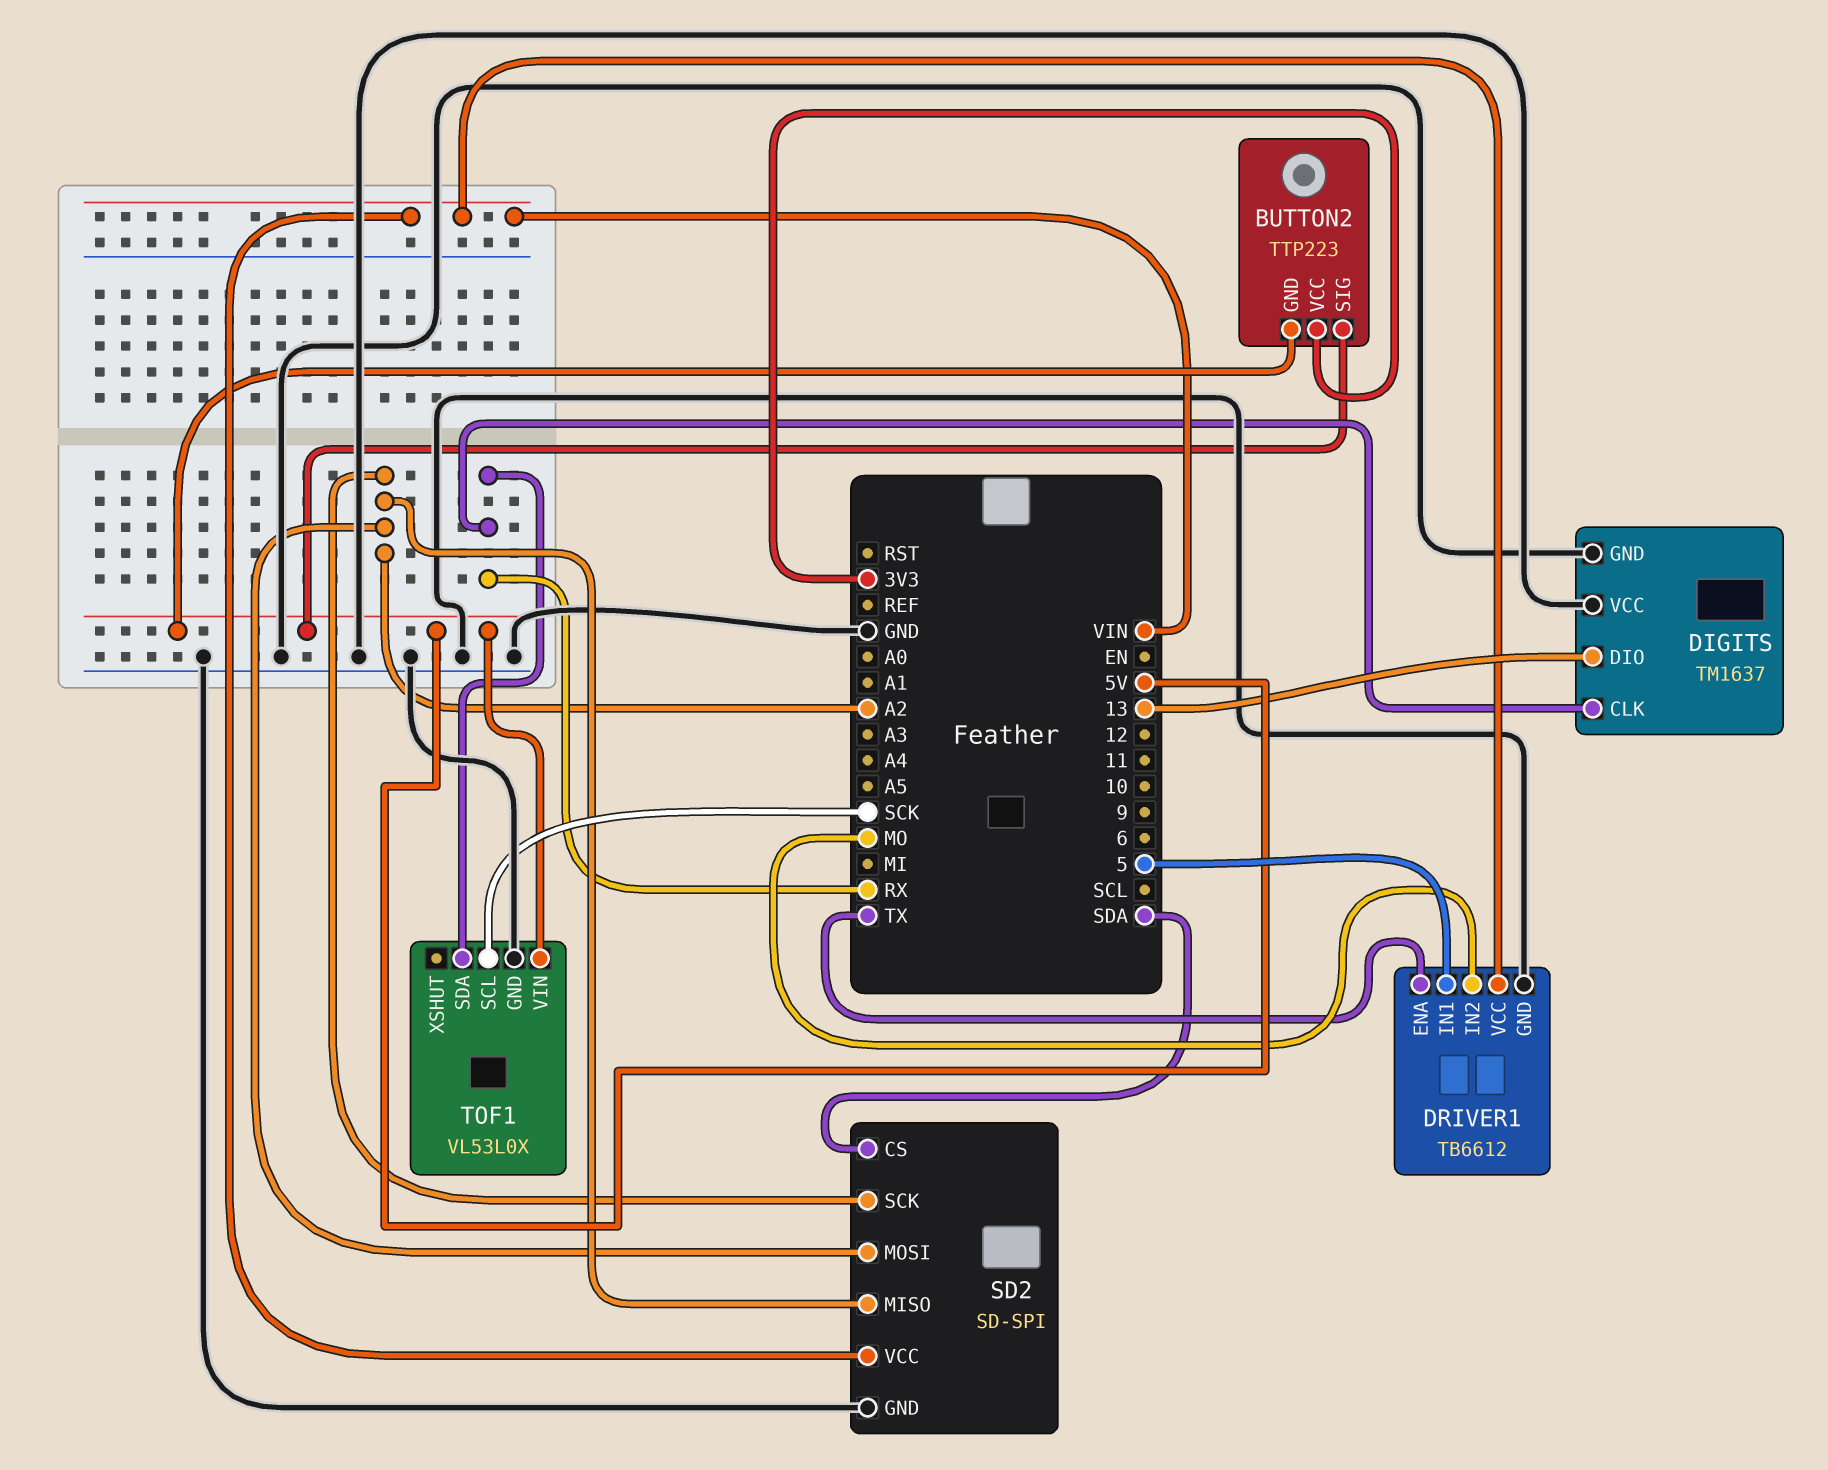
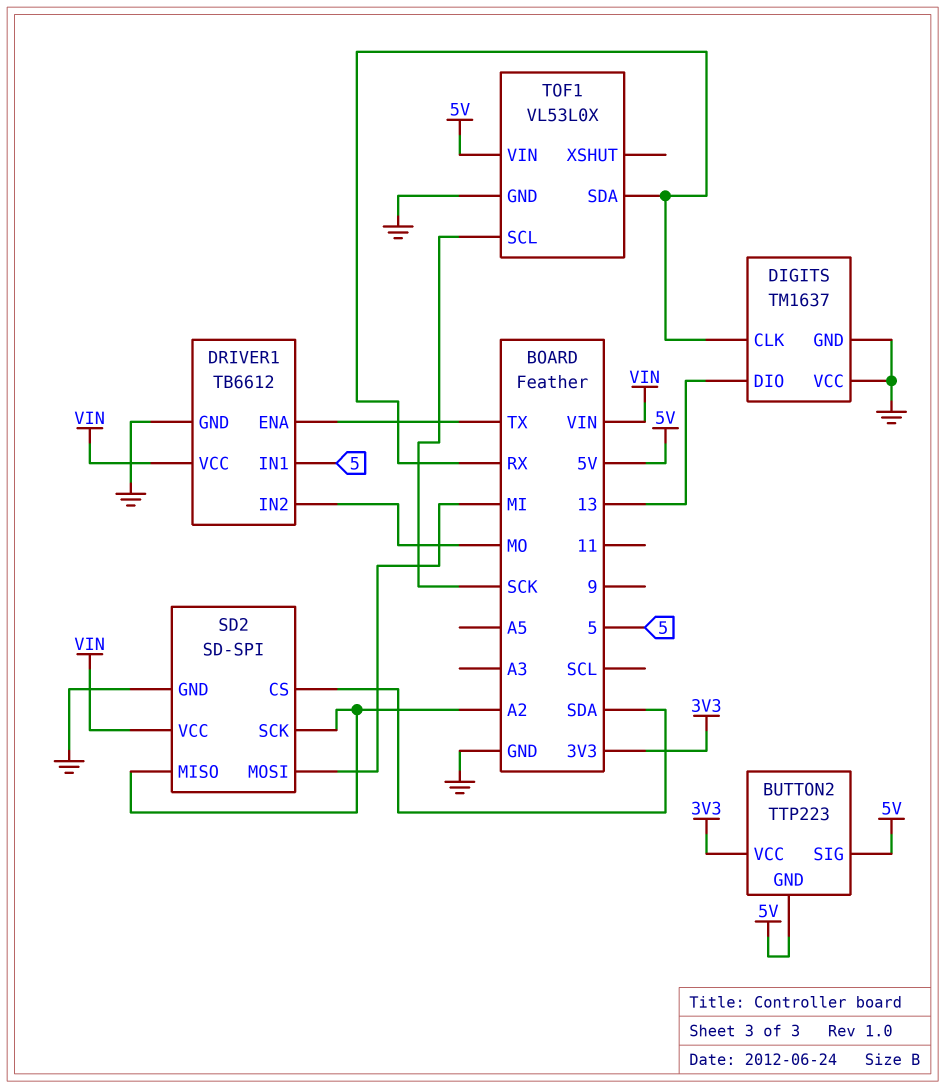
SD2 pin MOSI: A2 -> MI

